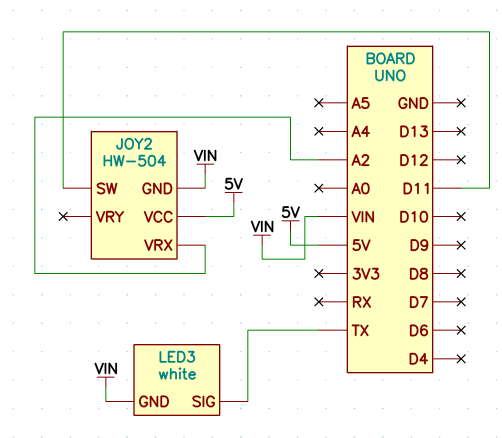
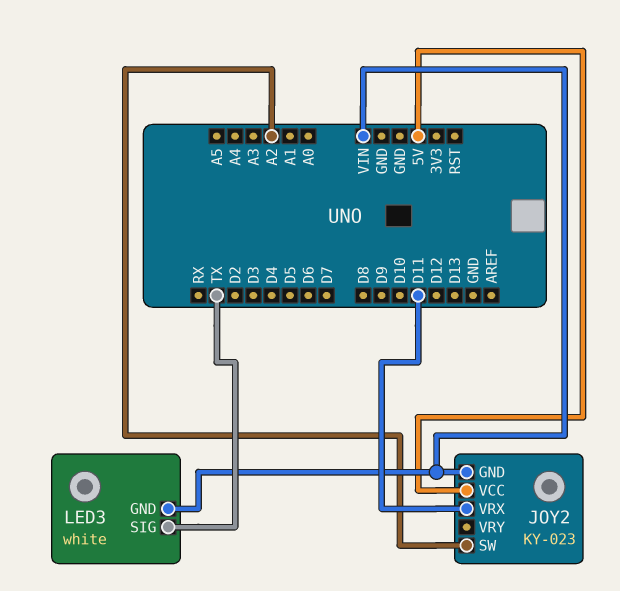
JOY2: HW-504 -> KY-023
JOY2 pin SW: D11 -> A2
JOY2 pin VRX: A2 -> D11

